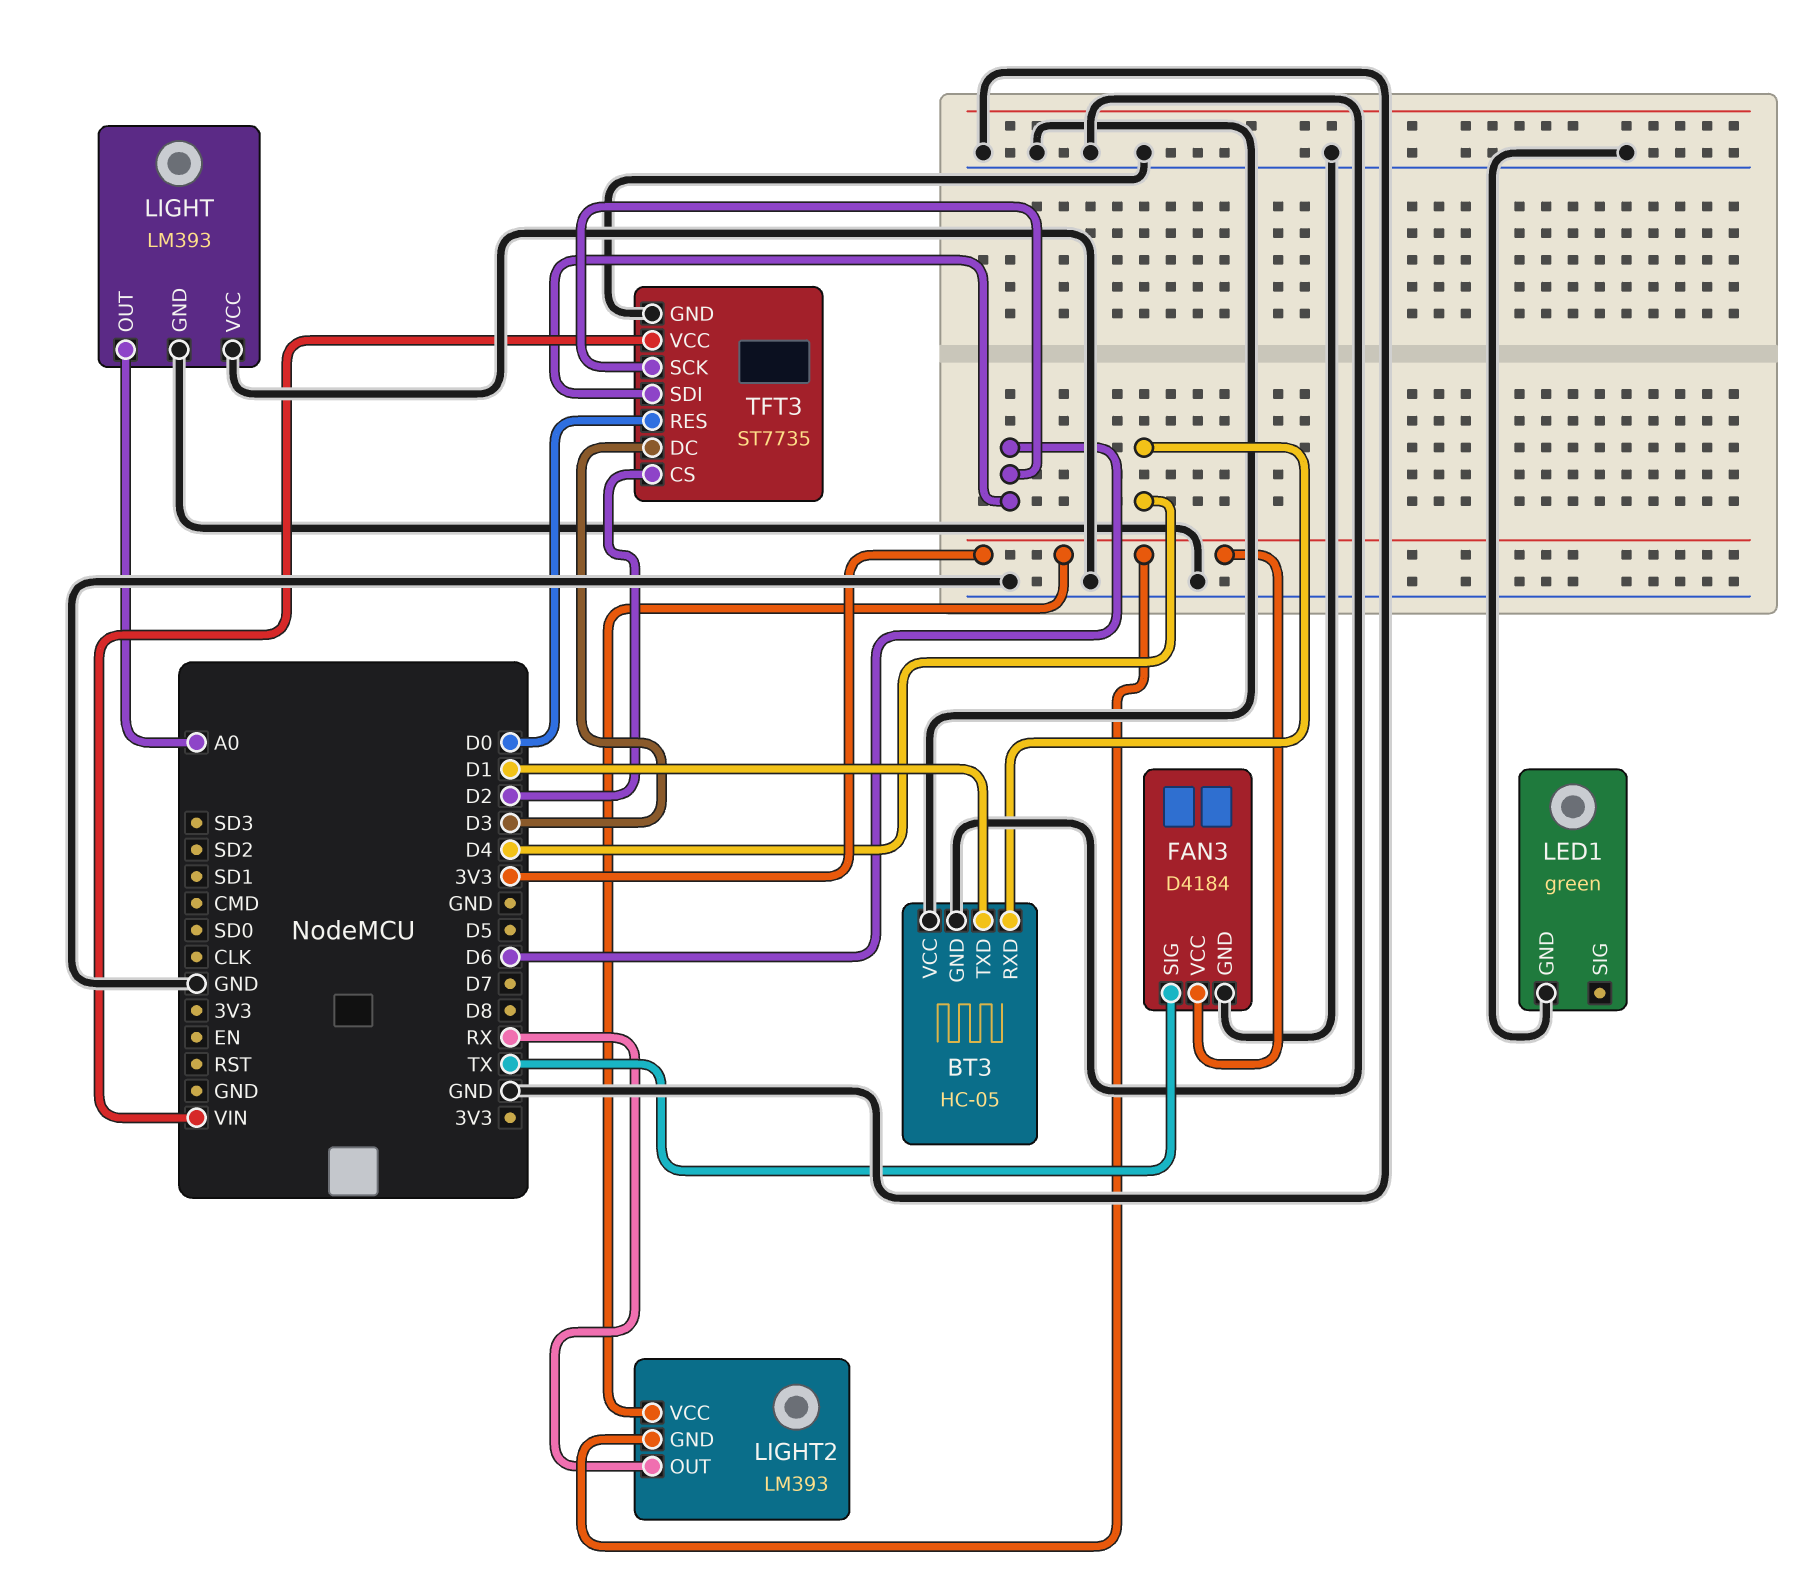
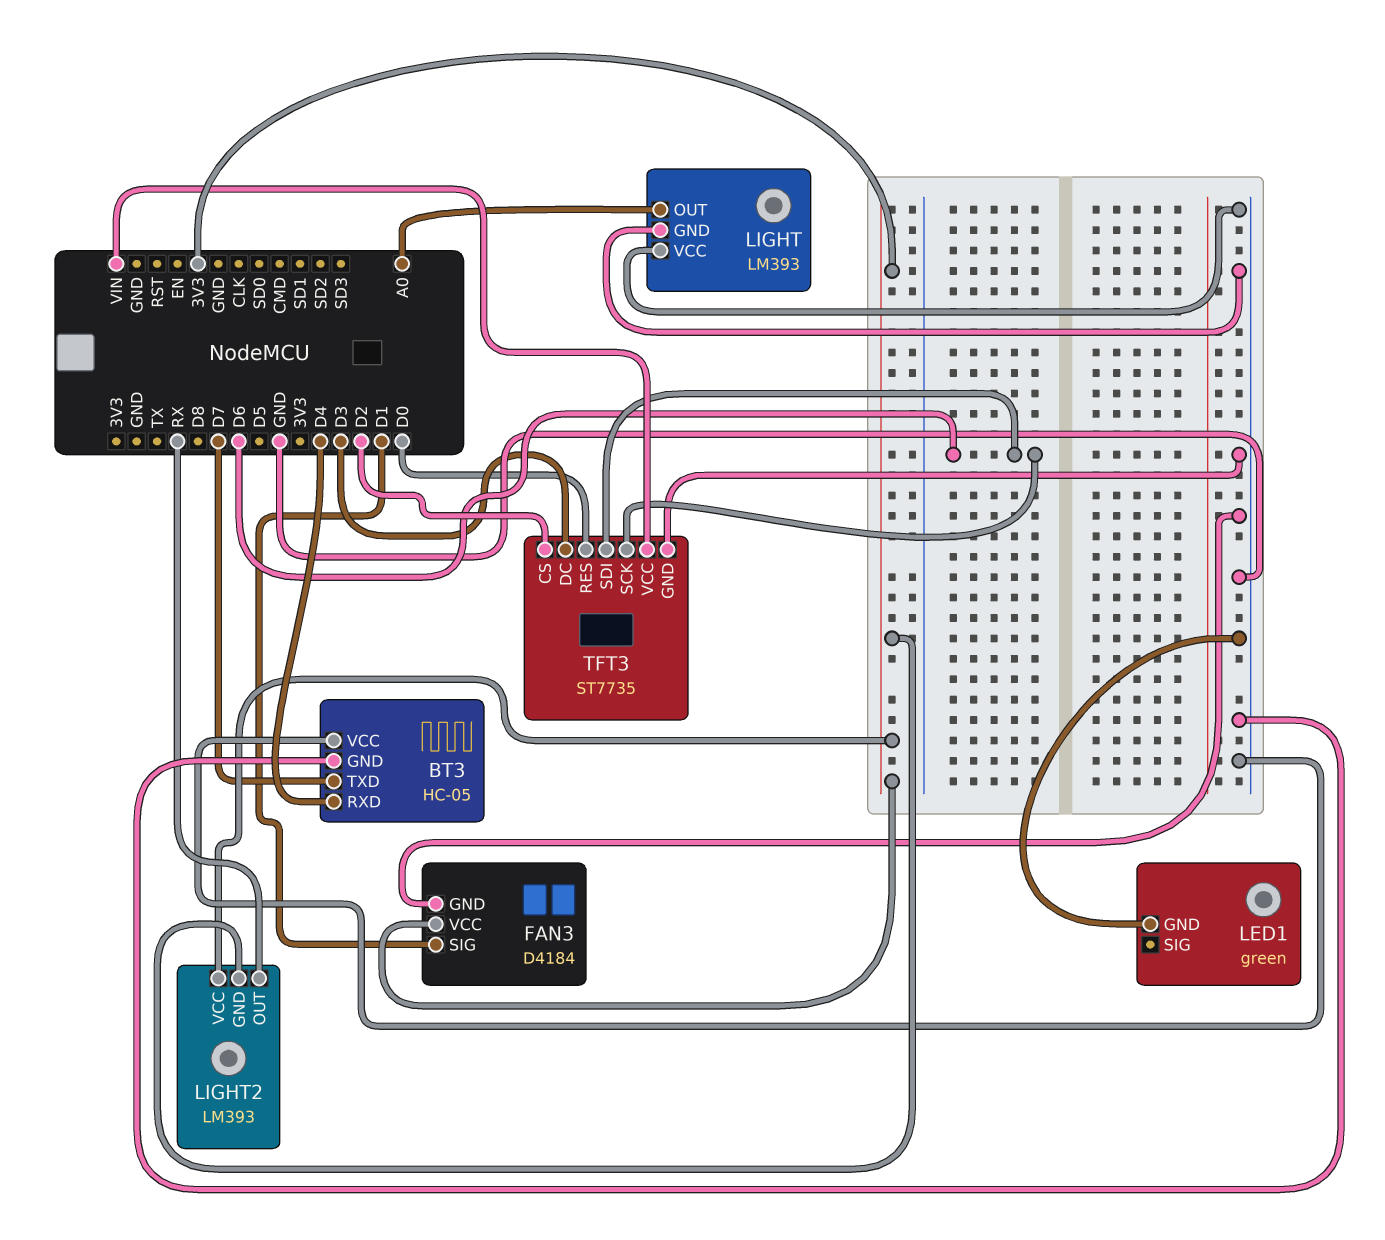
BT3 pin TXD: D1 -> D7
FAN3 pin SIG: TX -> D1

